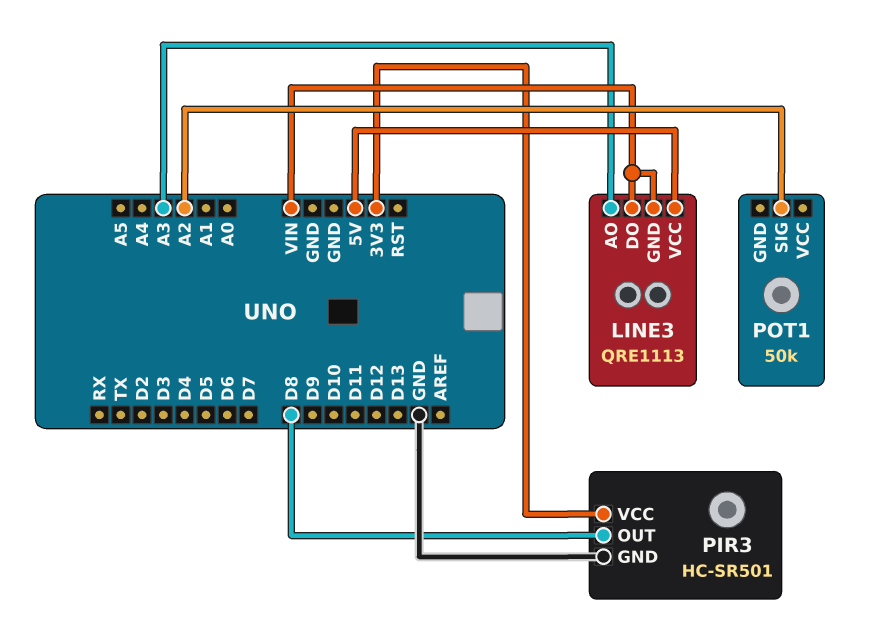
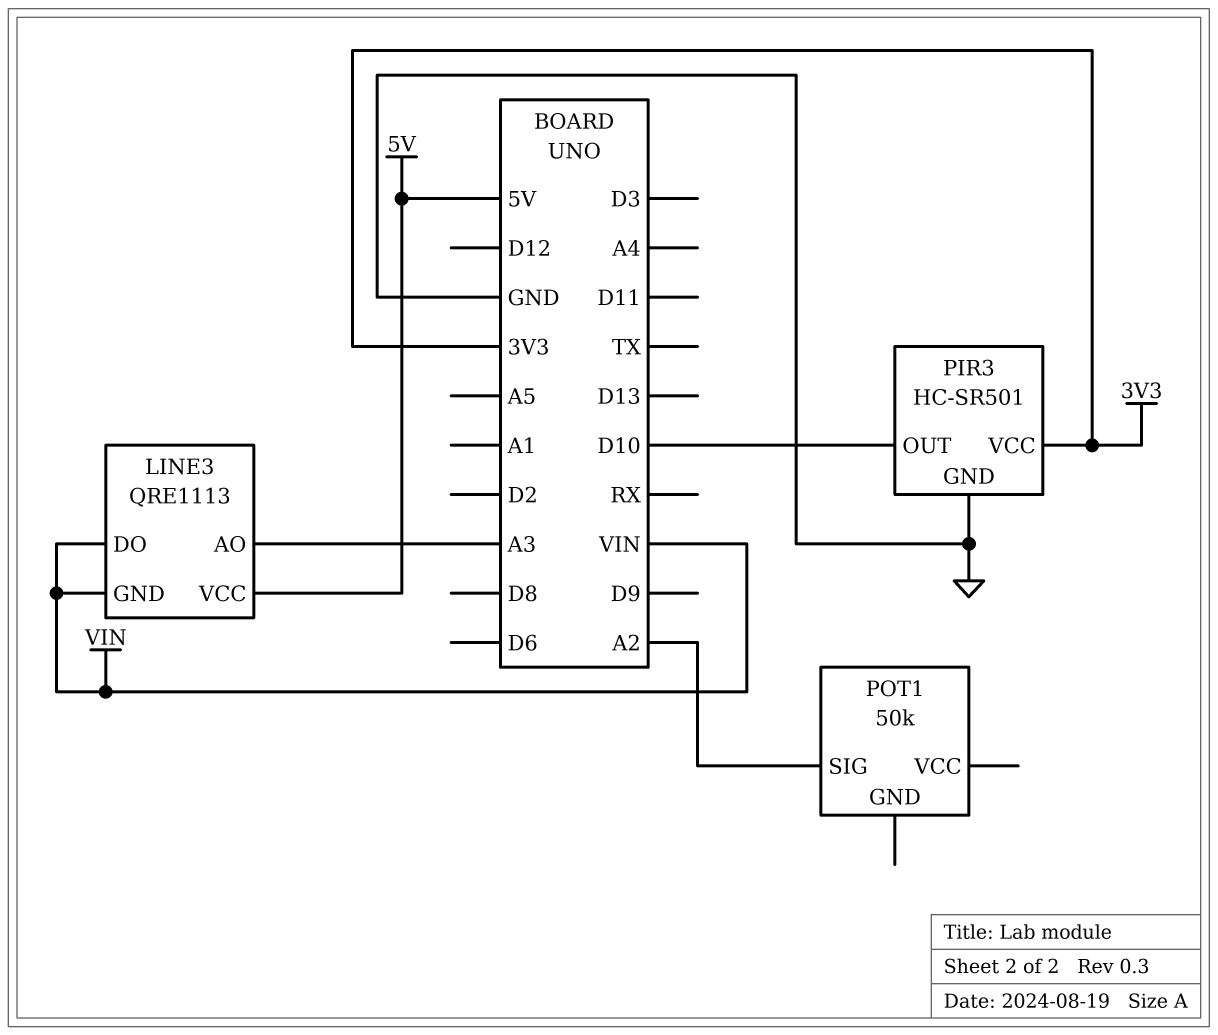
PIR3 pin OUT: D8 -> D10

